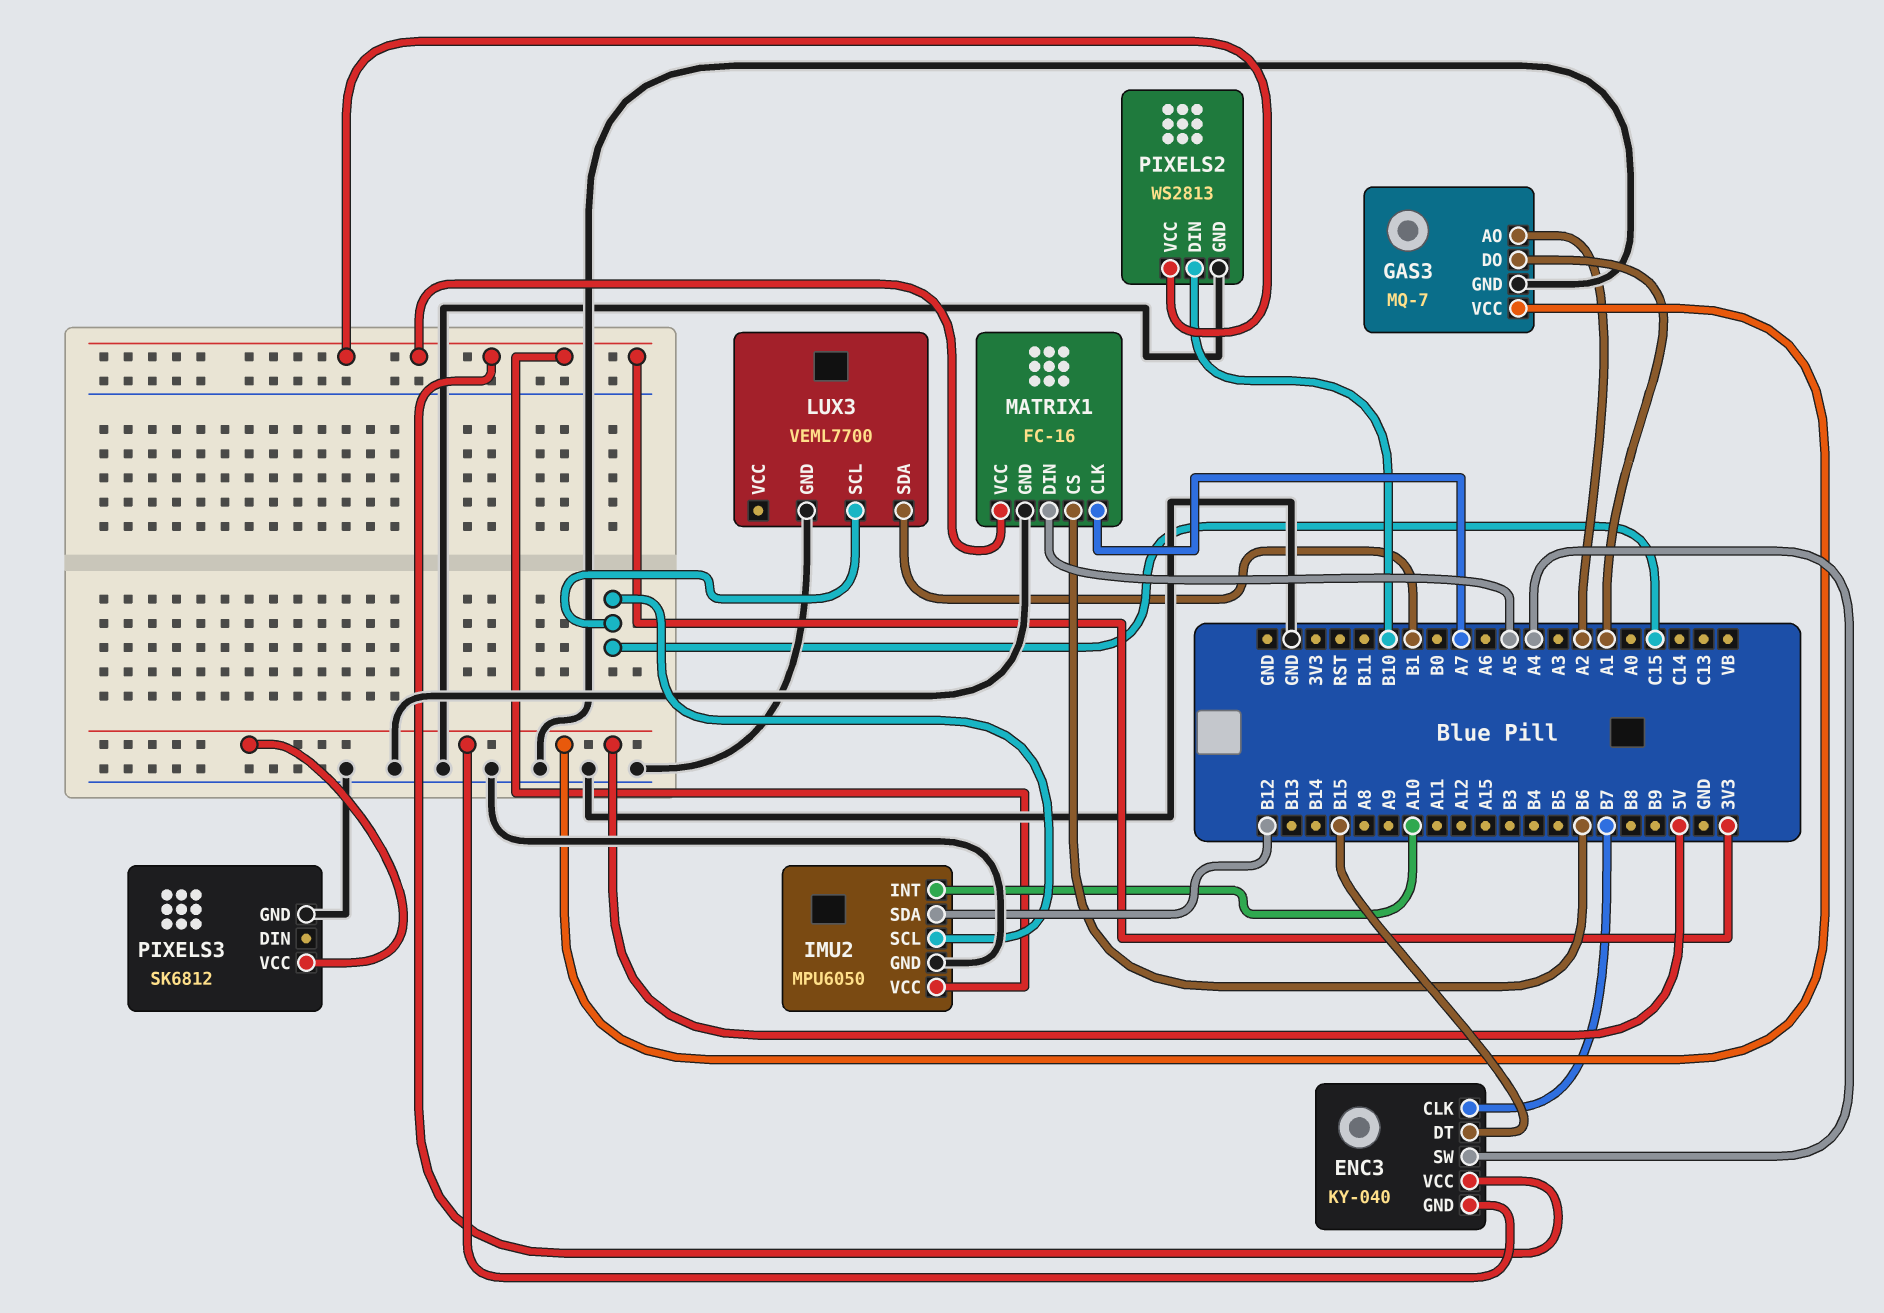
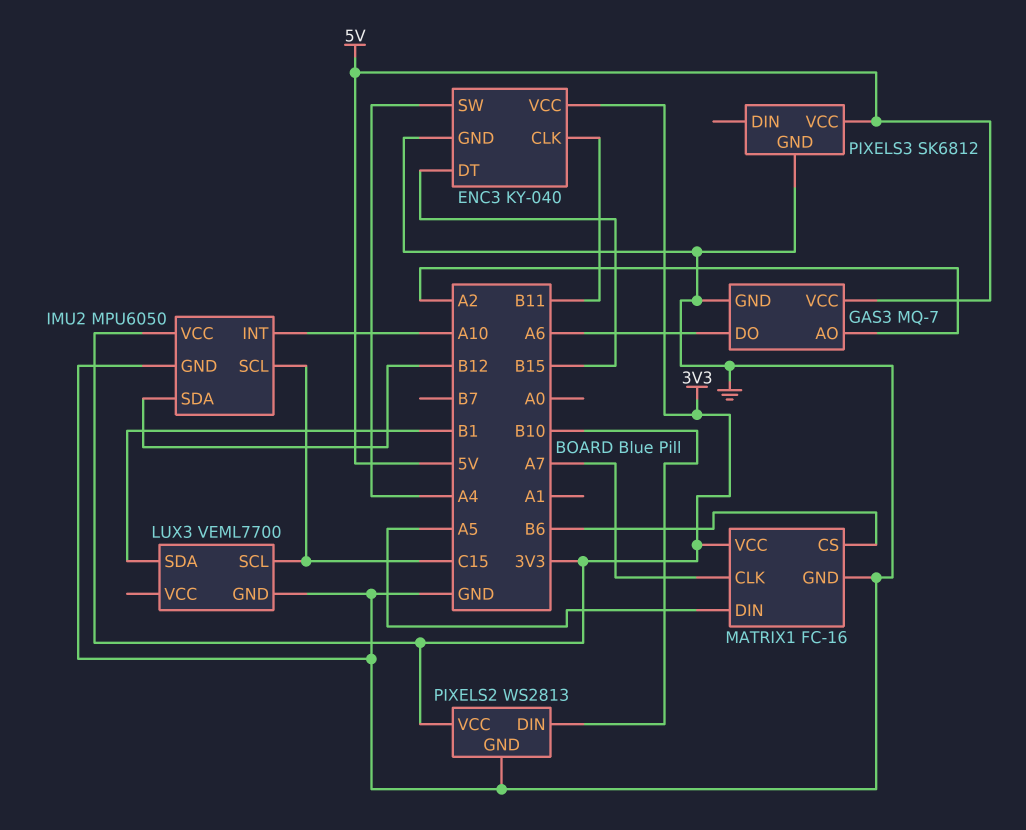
ENC3 pin CLK: B7 -> B11
ENC3 pin GND: 5V -> GND
GAS3 pin DO: A1 -> A6

